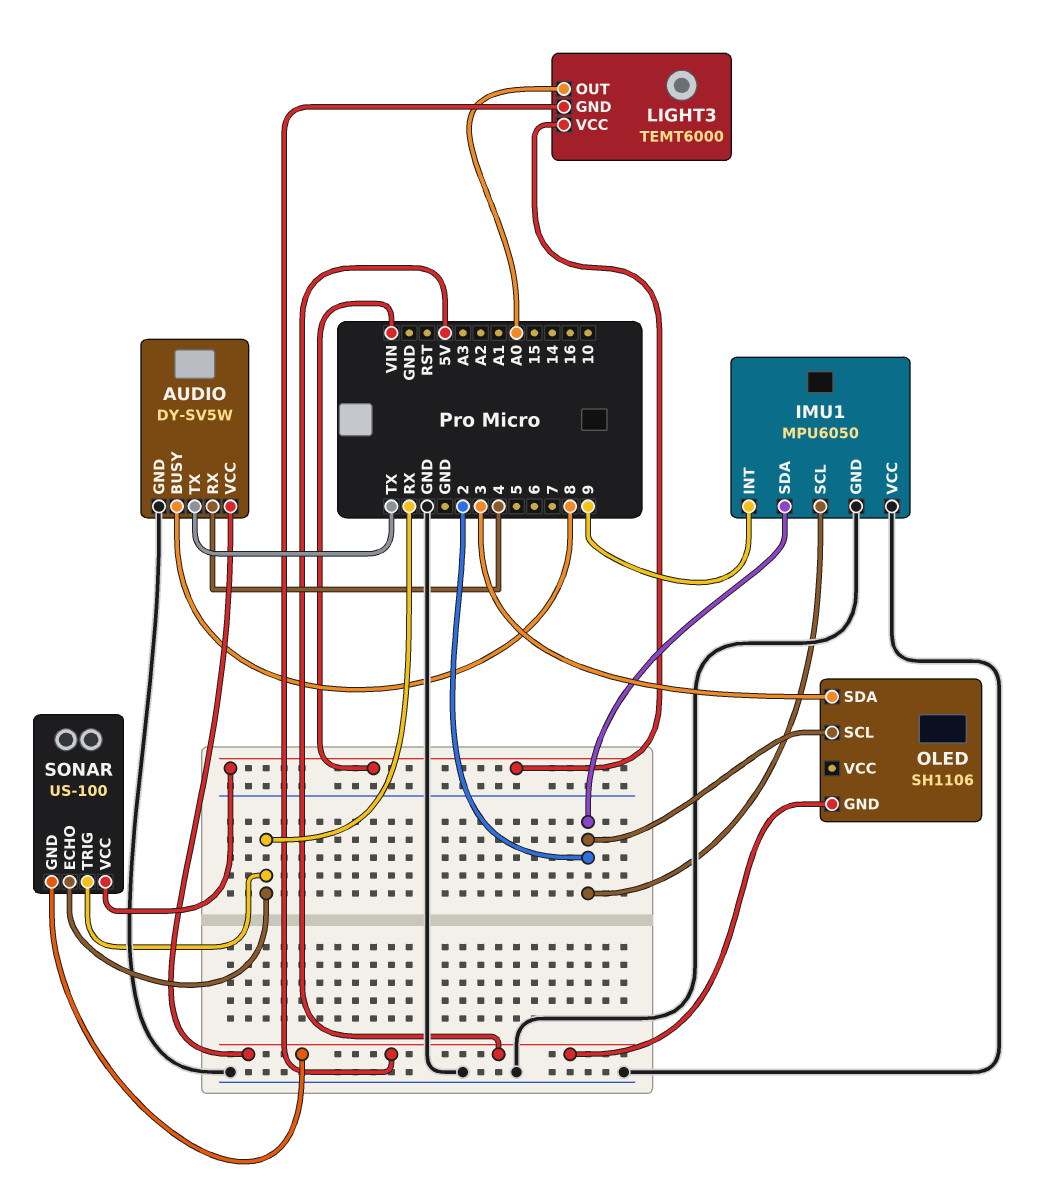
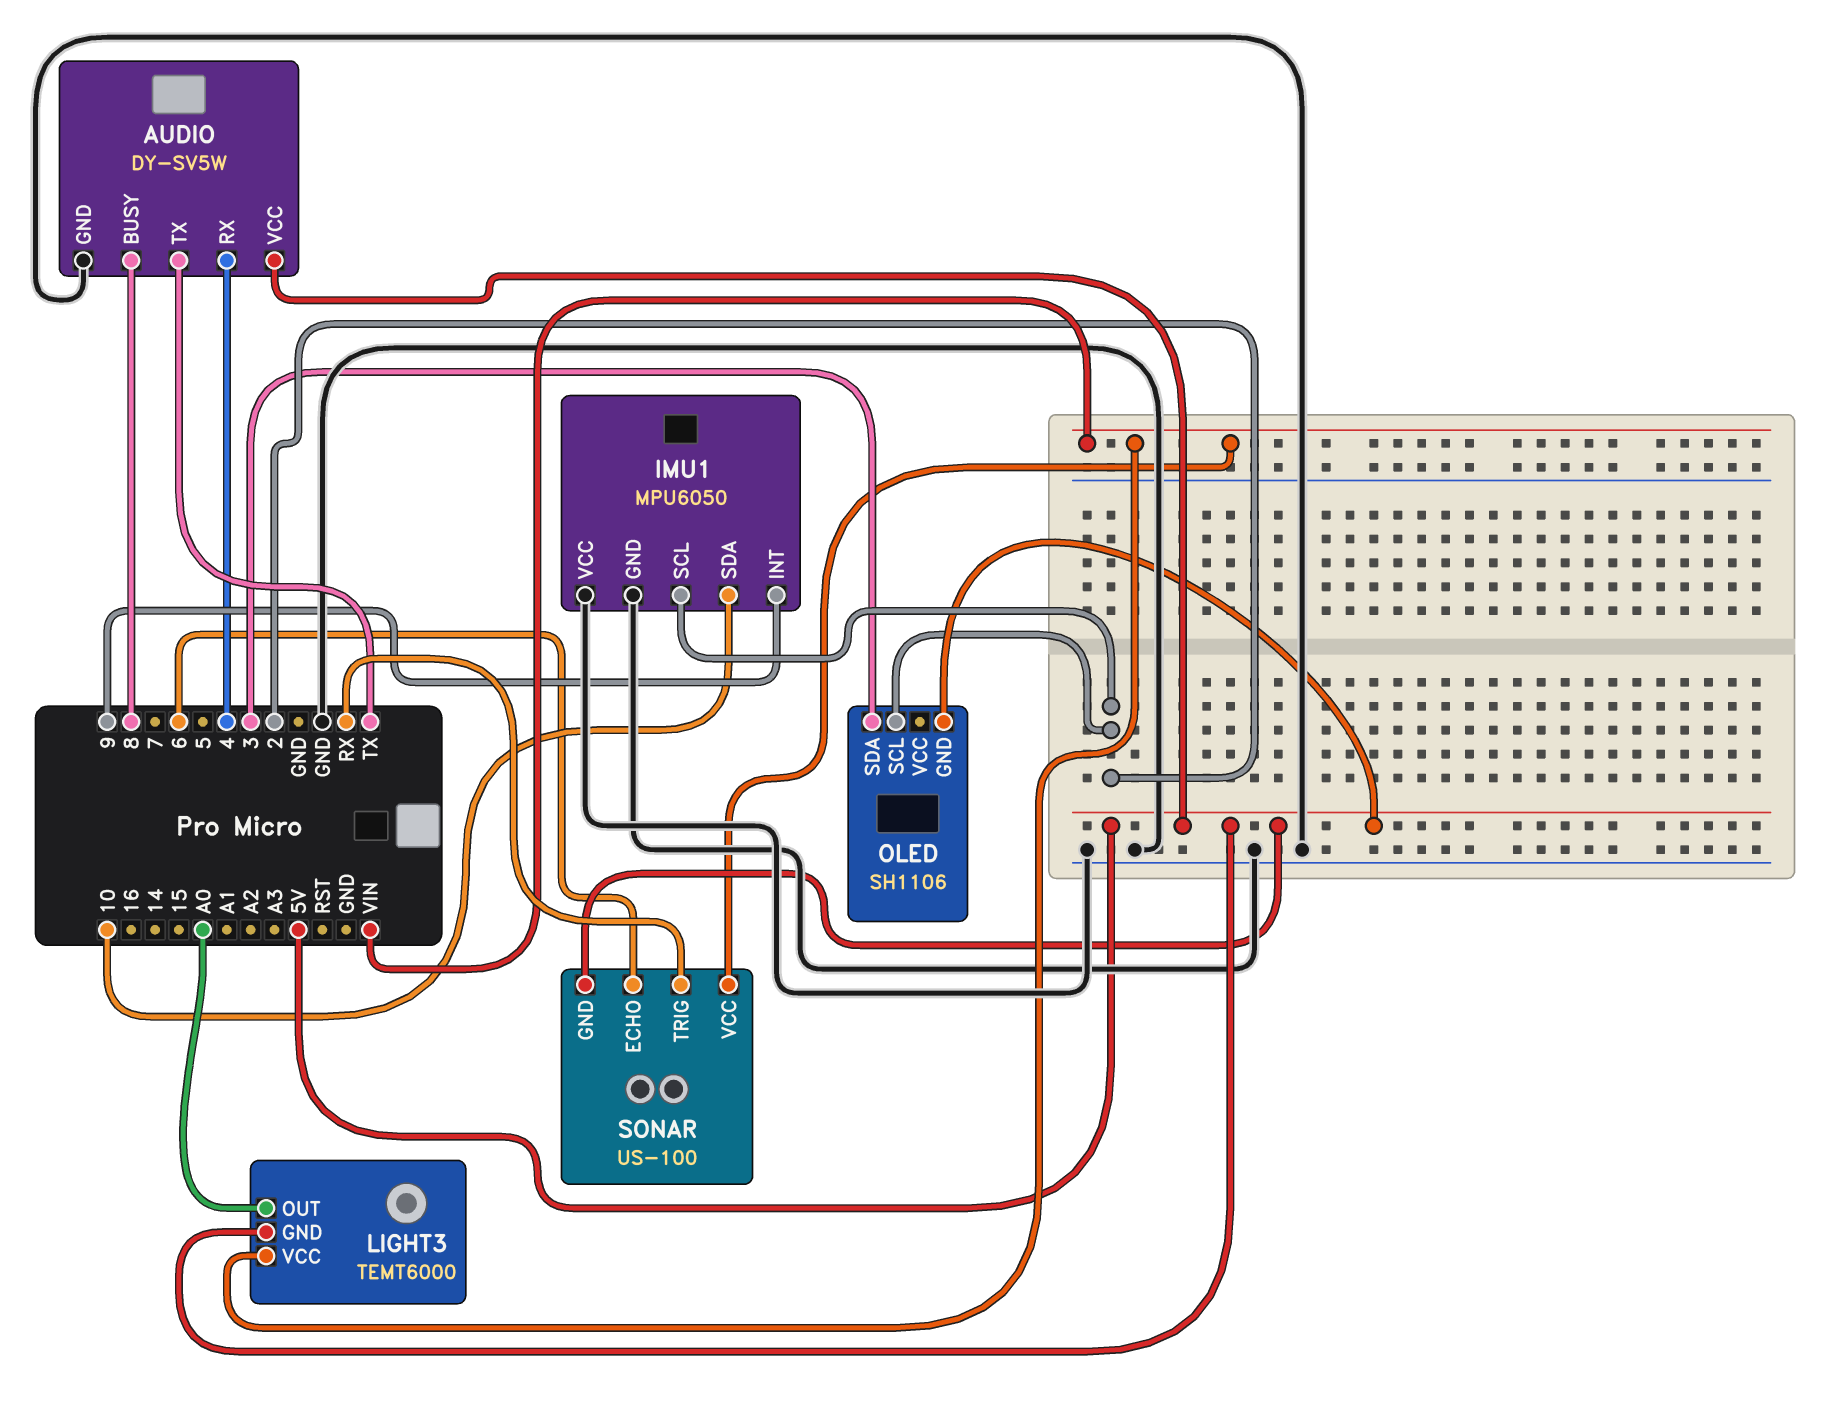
IMU1 pin SDA: 2 -> 10
SONAR pin ECHO: RX -> 6

